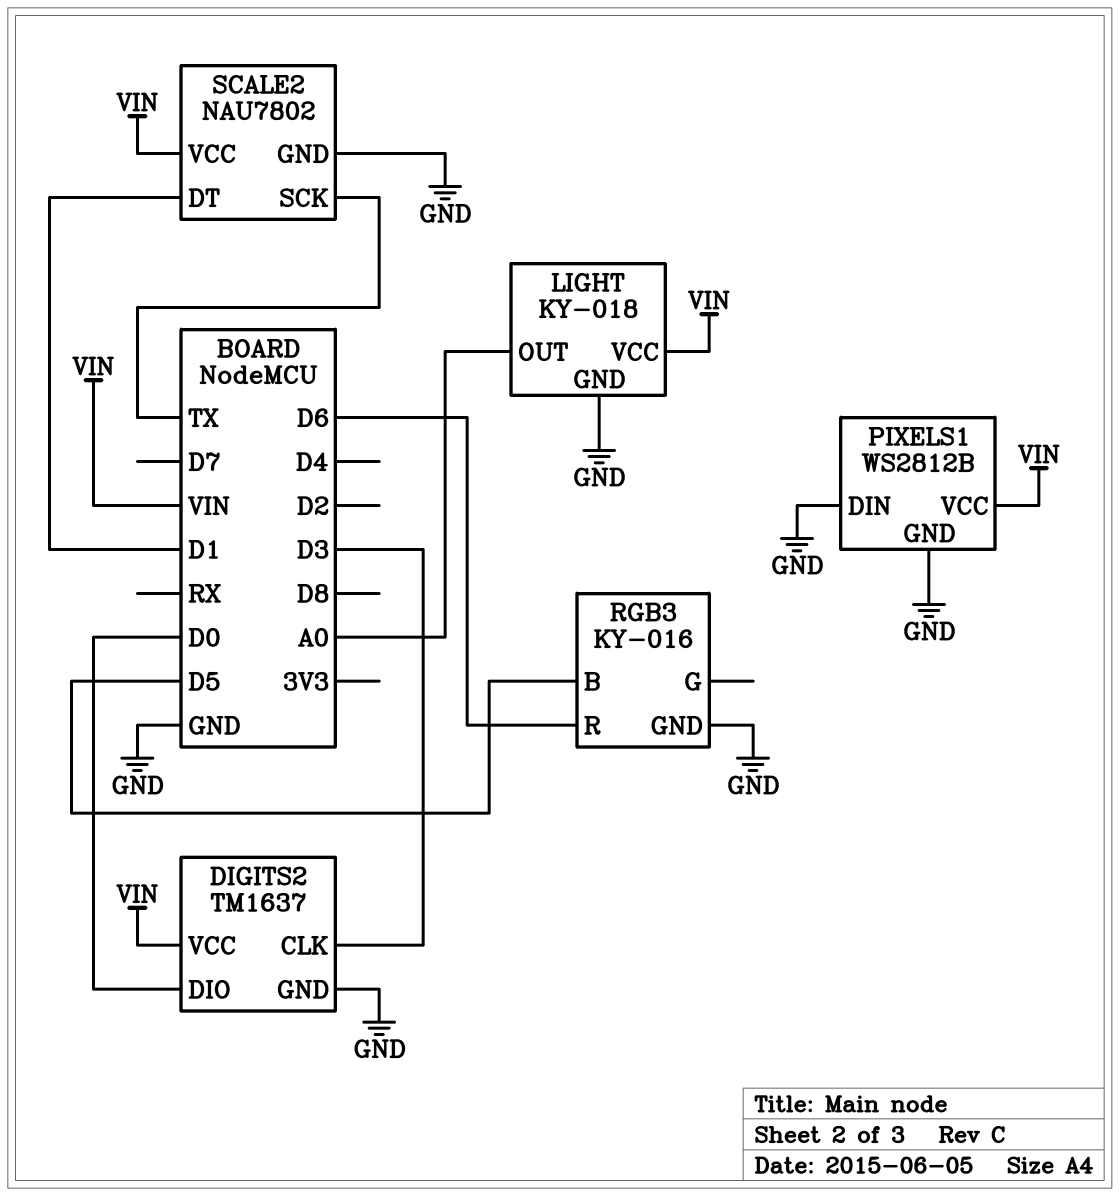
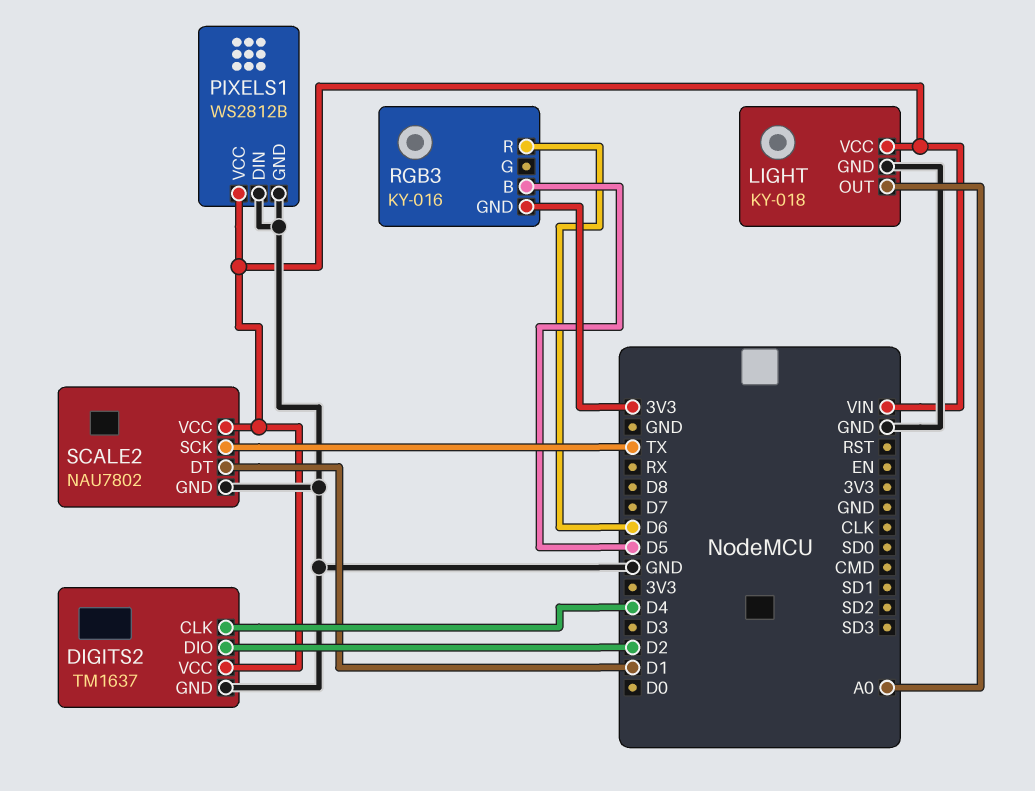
DIGITS2 pin CLK: D3 -> D4
DIGITS2 pin DIO: D0 -> D2
RGB3 pin GND: GND -> 3V3

